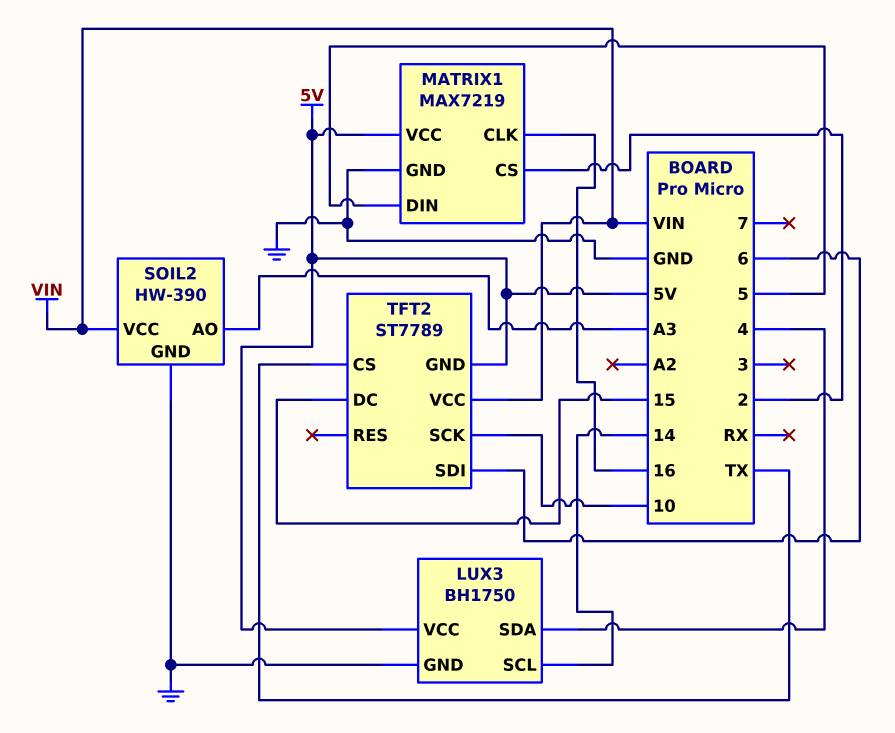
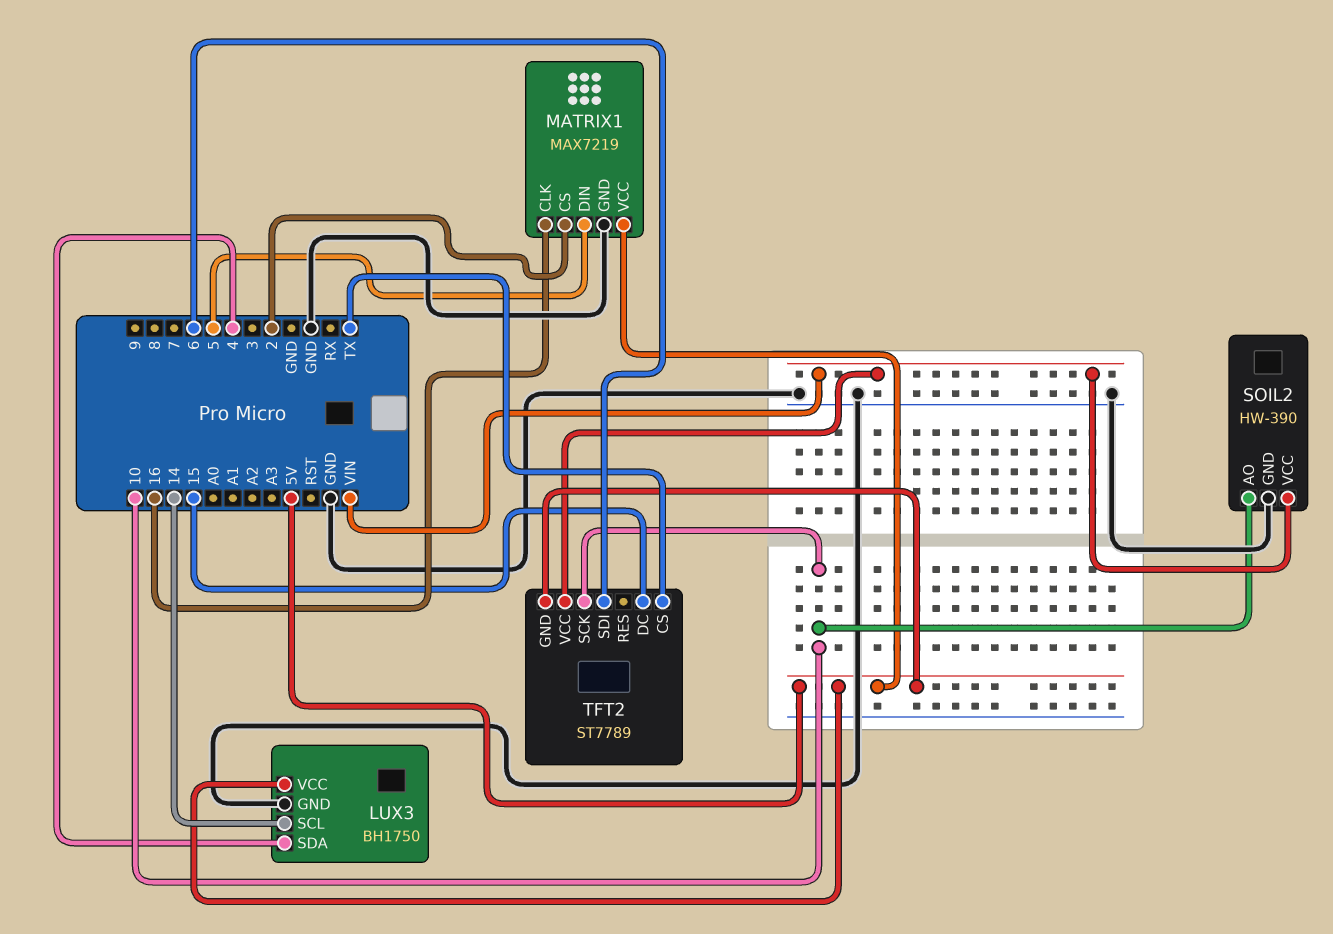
SOIL2 pin AO: A3 -> 10

